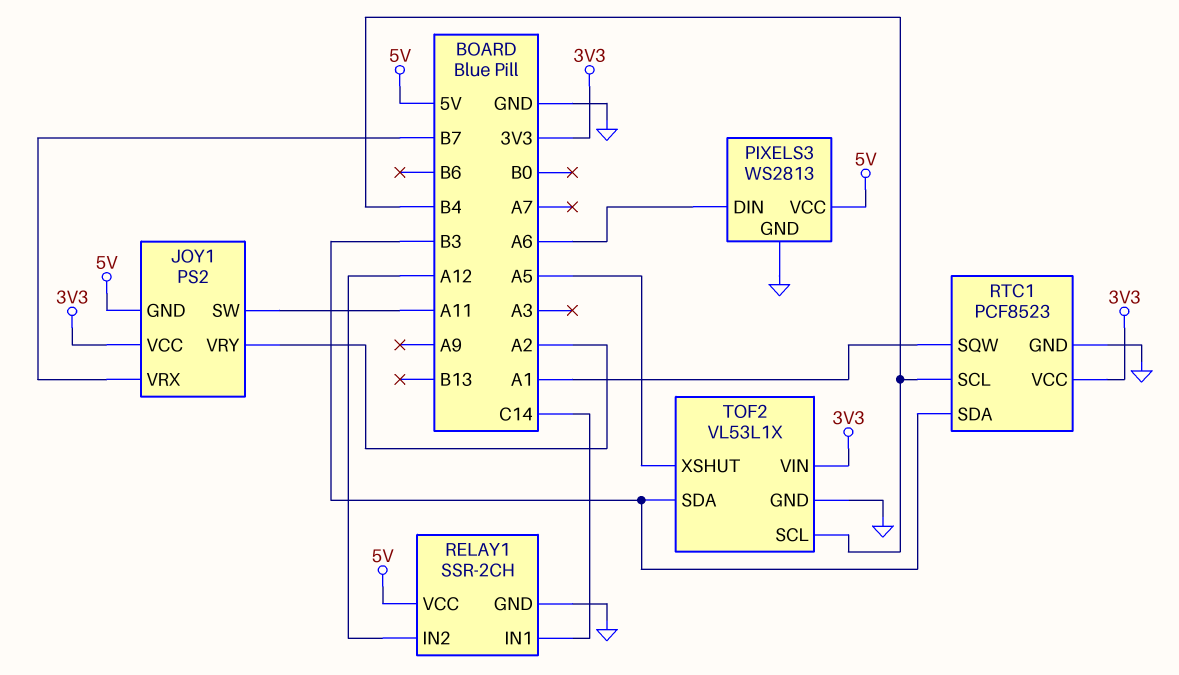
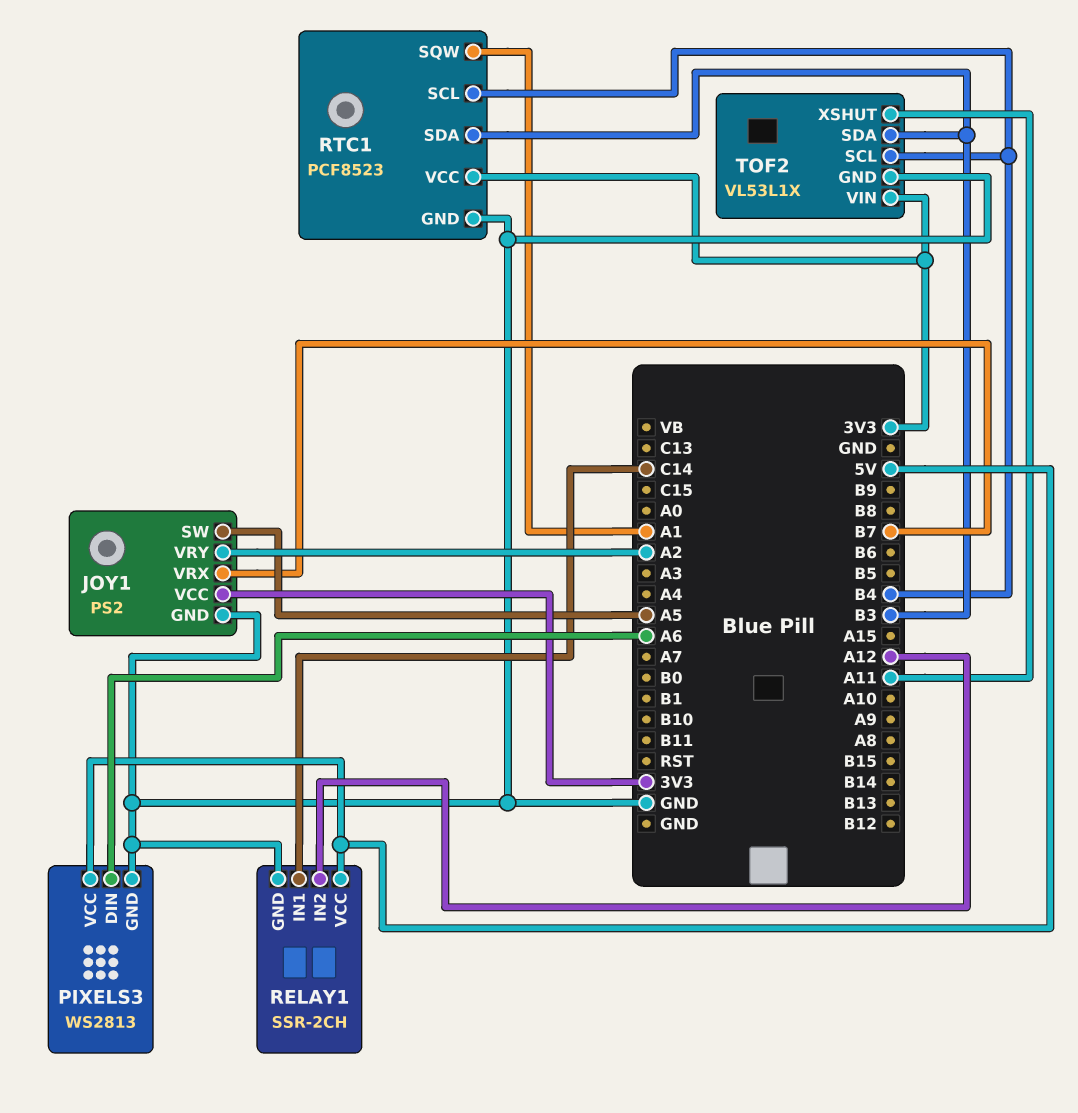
JOY1 pin GND: 5V -> GND
JOY1 pin SW: A11 -> A5
TOF2 pin XSHUT: A5 -> A11

